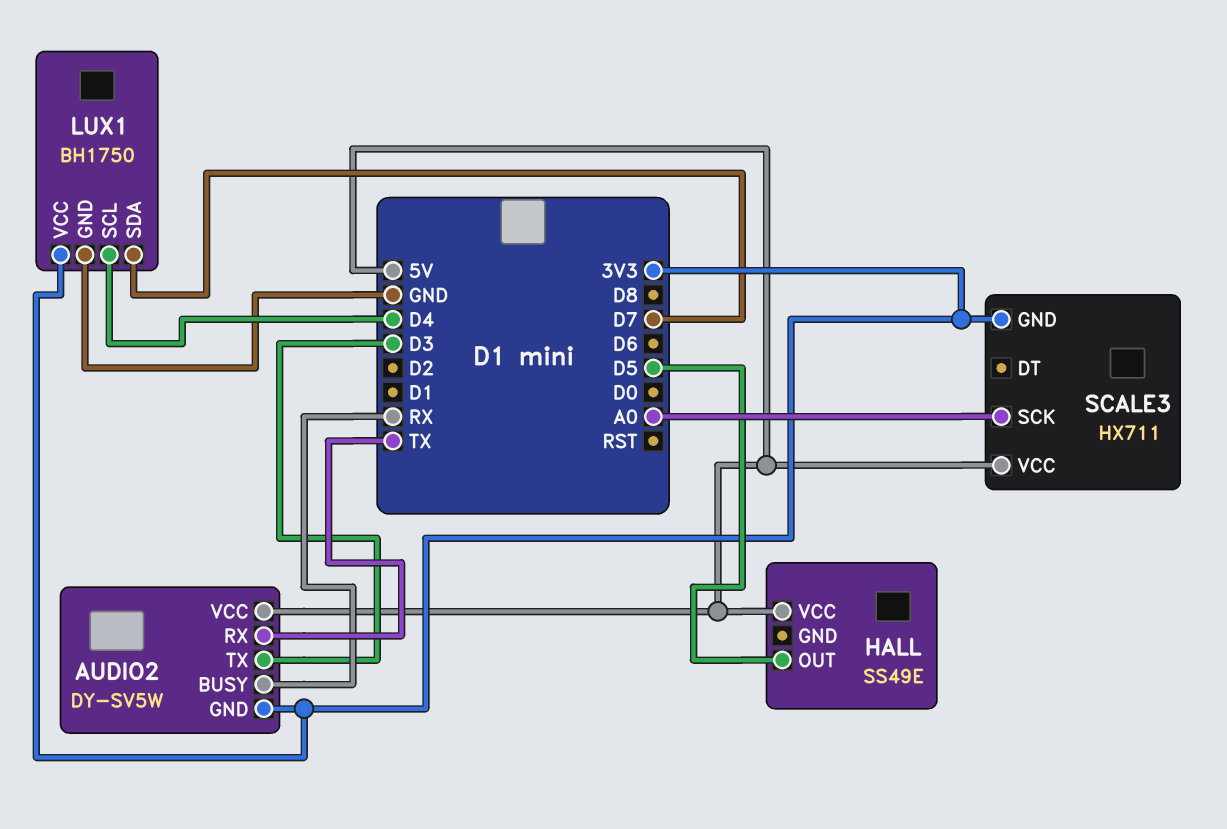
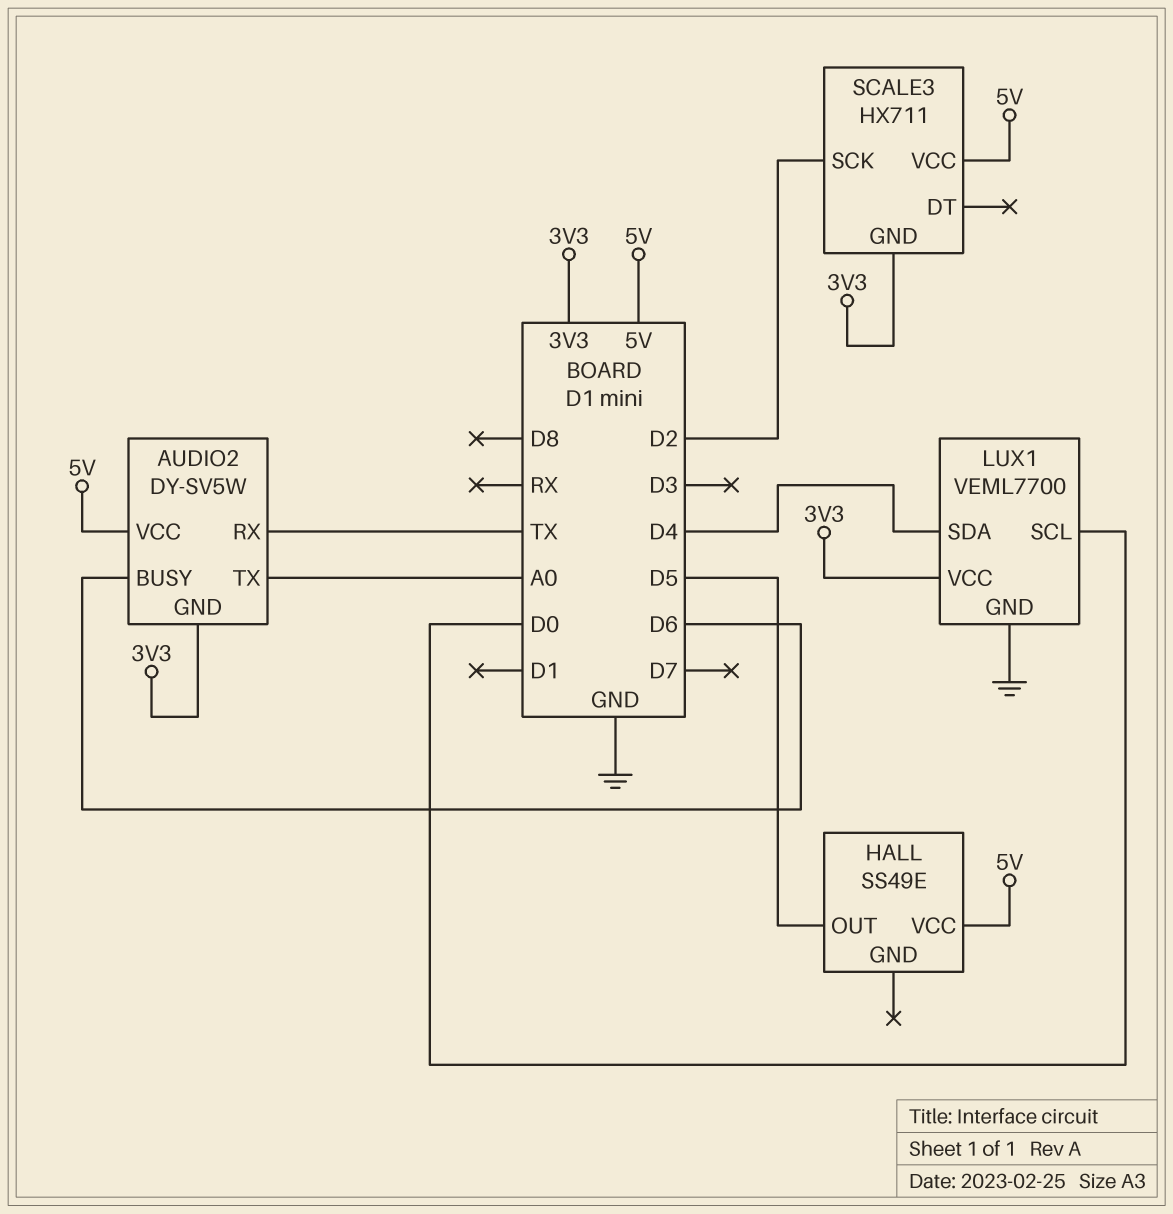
AUDIO2 pin BUSY: RX -> D6
AUDIO2 pin TX: D3 -> A0
LUX1: BH1750 -> VEML7700
LUX1 pin SCL: D4 -> D0
LUX1 pin SDA: D7 -> D4
SCALE3 pin SCK: A0 -> D2

